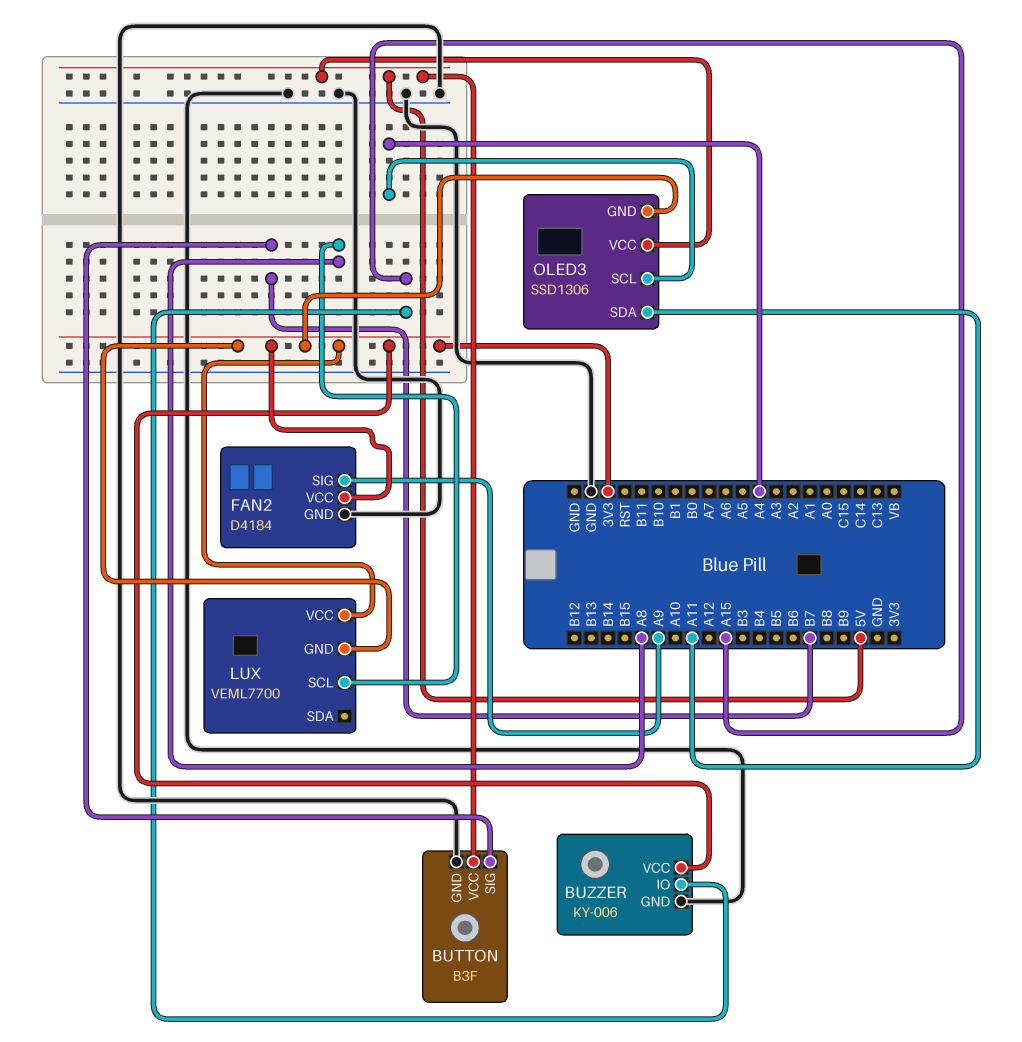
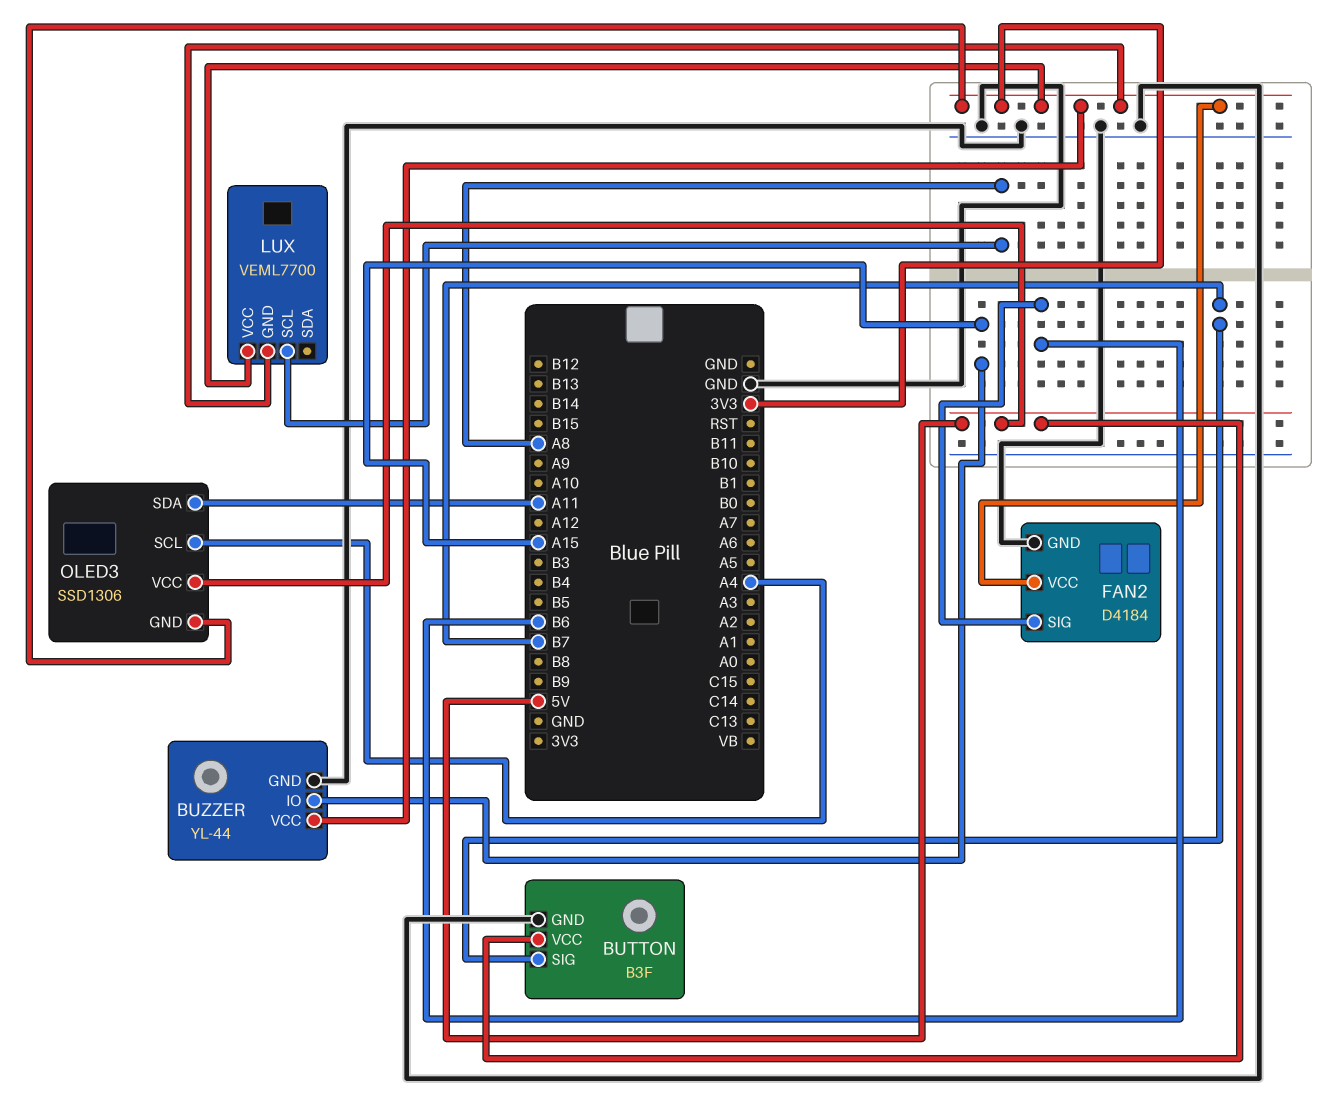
BUZZER: KY-006 -> YL-44
FAN2 pin SIG: A9 -> B6

